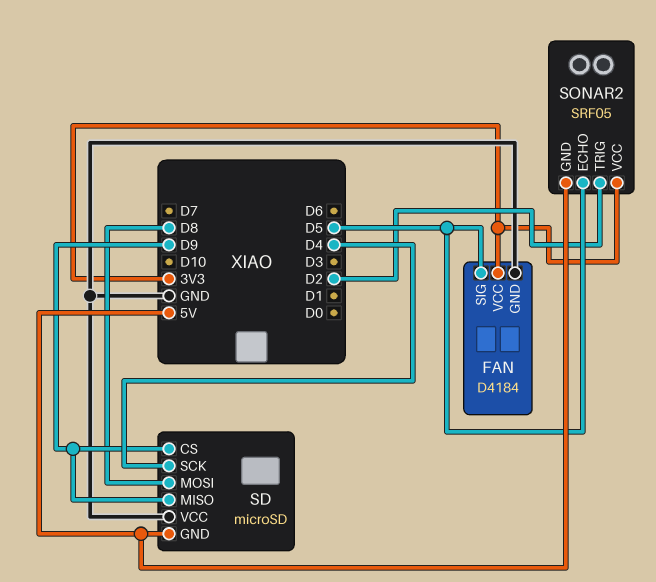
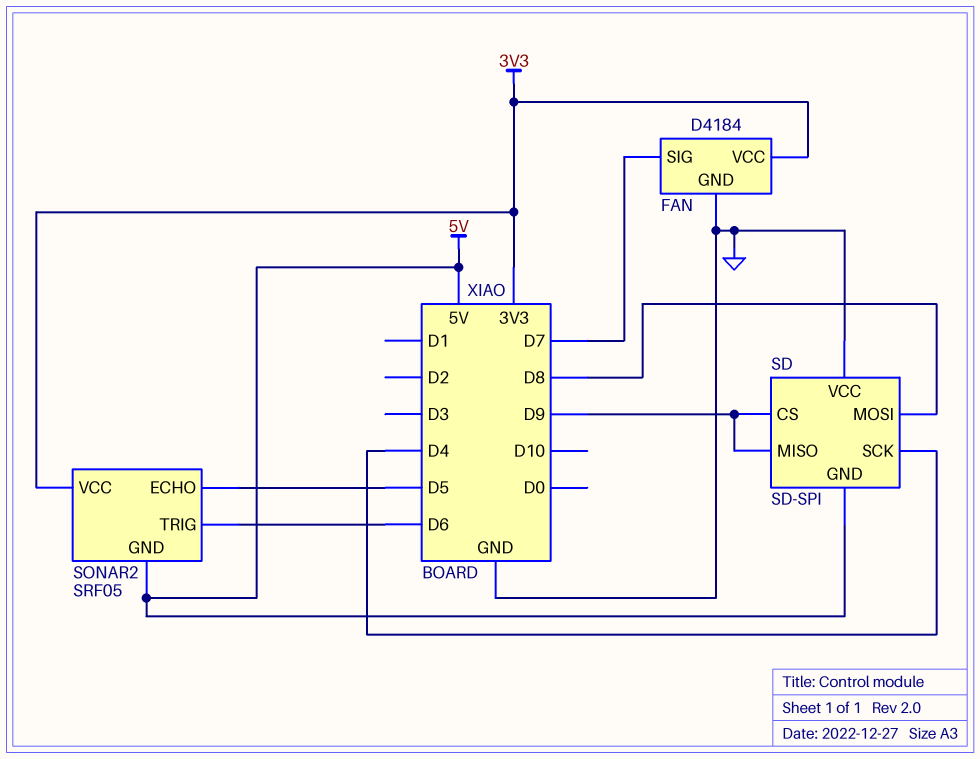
FAN pin SIG: D5 -> D7
SD: microSD -> SD-SPI
SONAR2 pin TRIG: D2 -> D6

